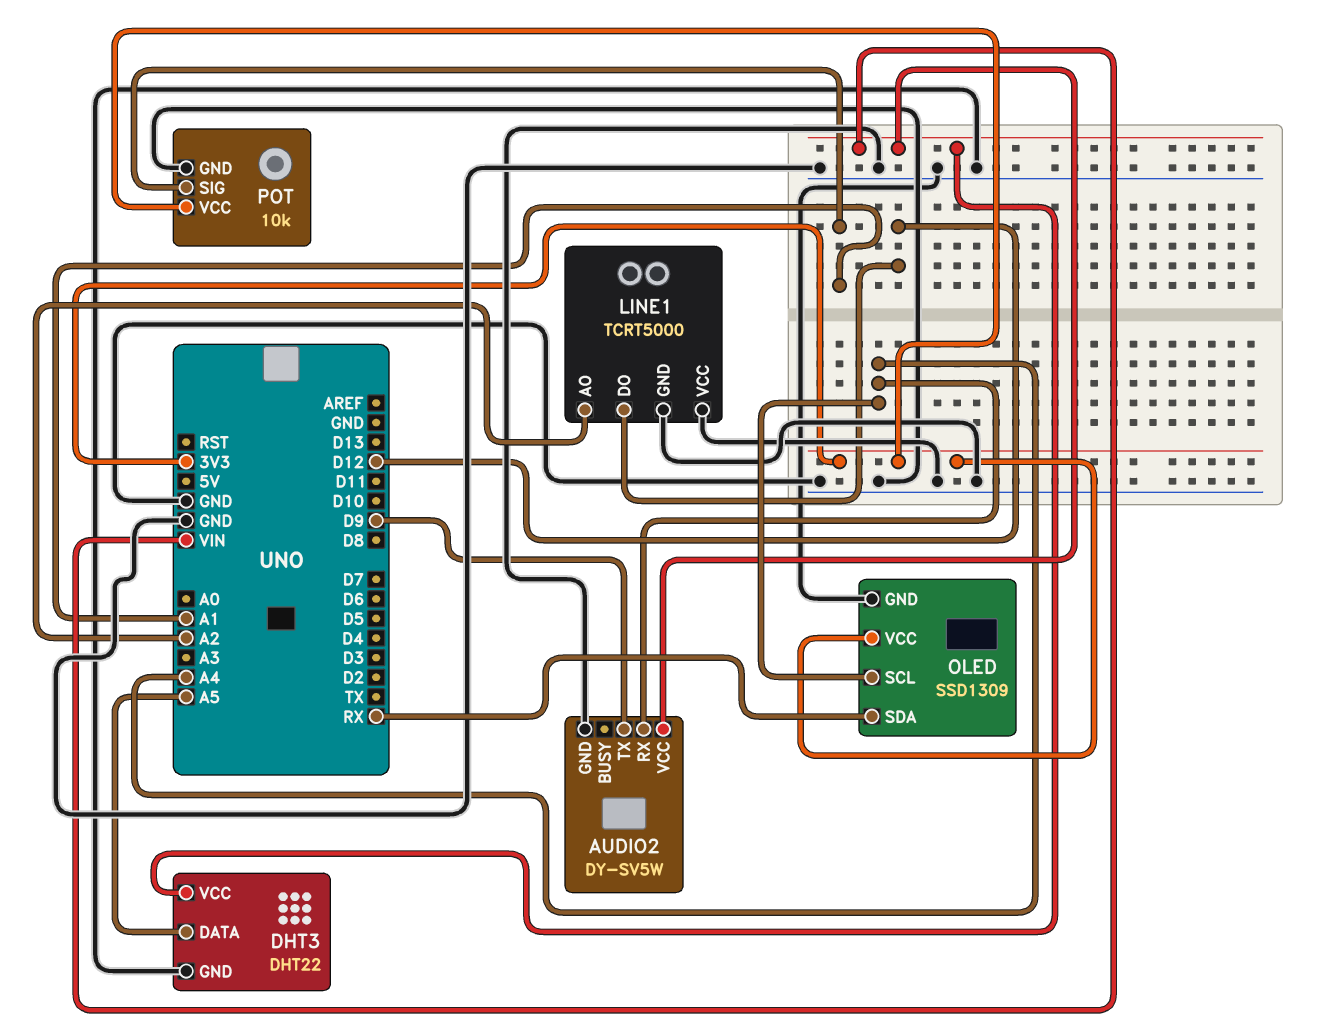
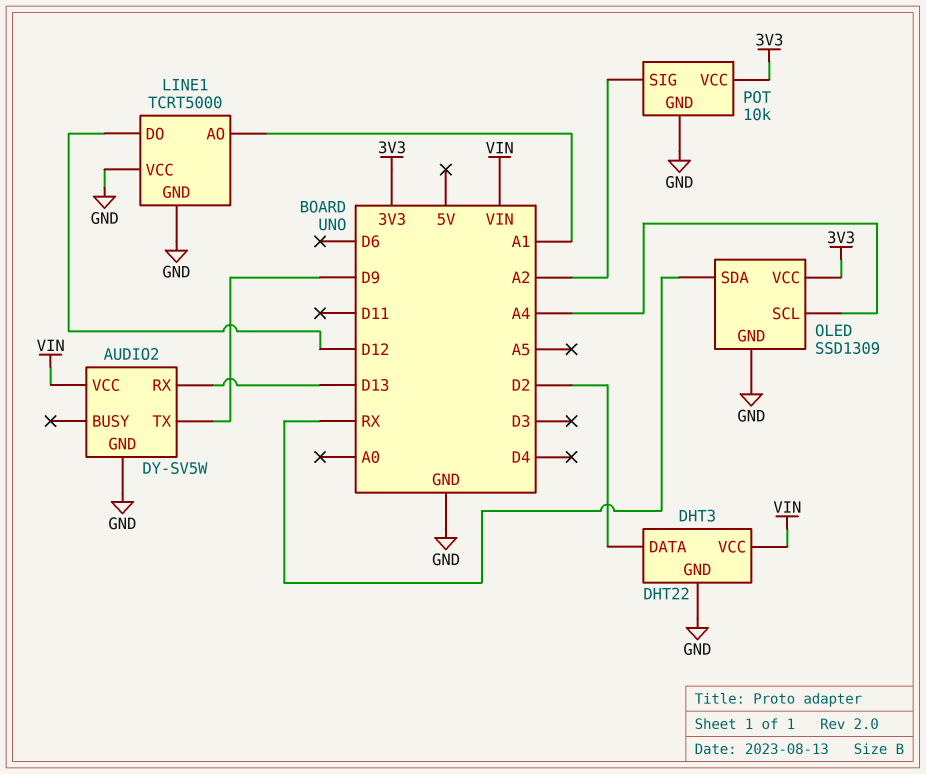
AUDIO2 pin RX: A4 -> D13
DHT3 pin DATA: A5 -> D2
LINE1 pin AO: A2 -> A1
POT pin SIG: A1 -> A2

